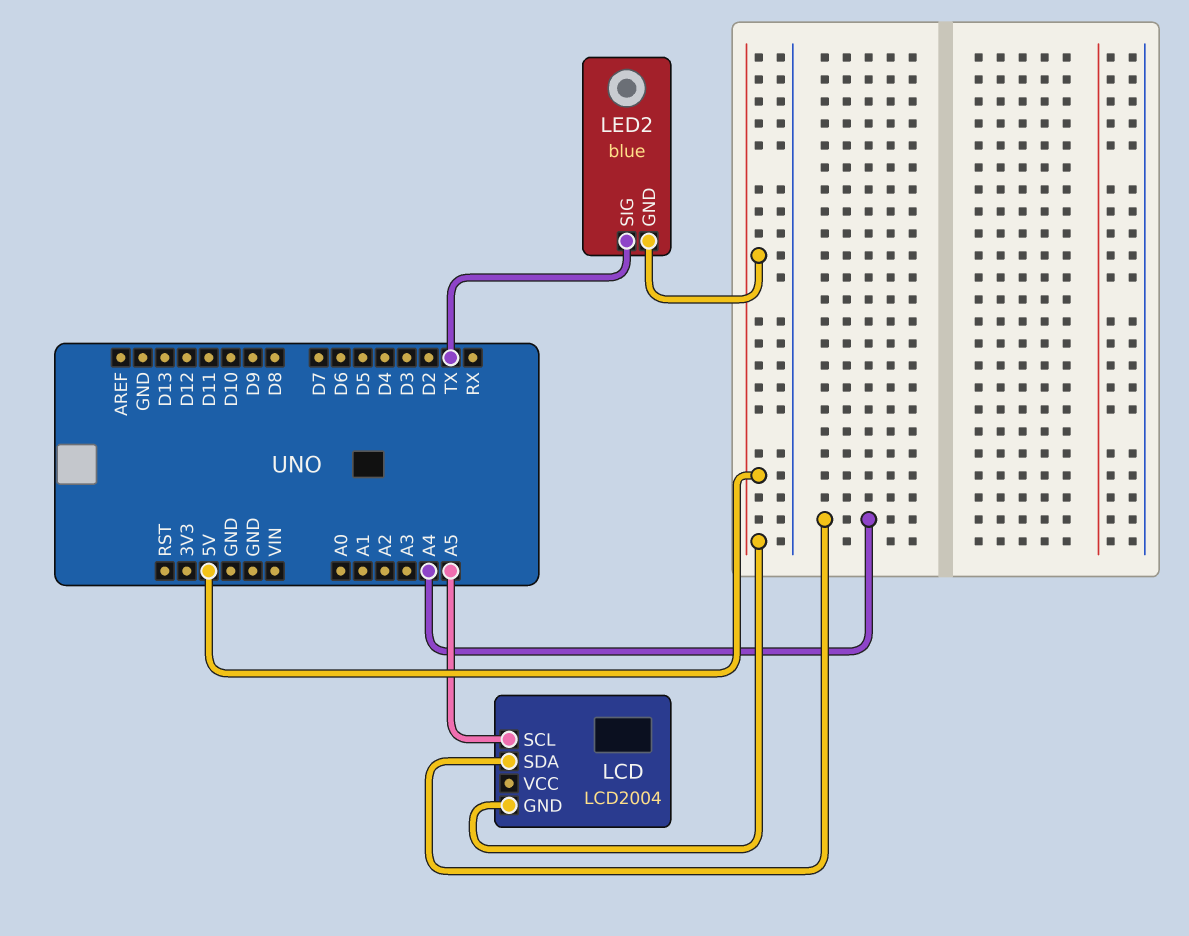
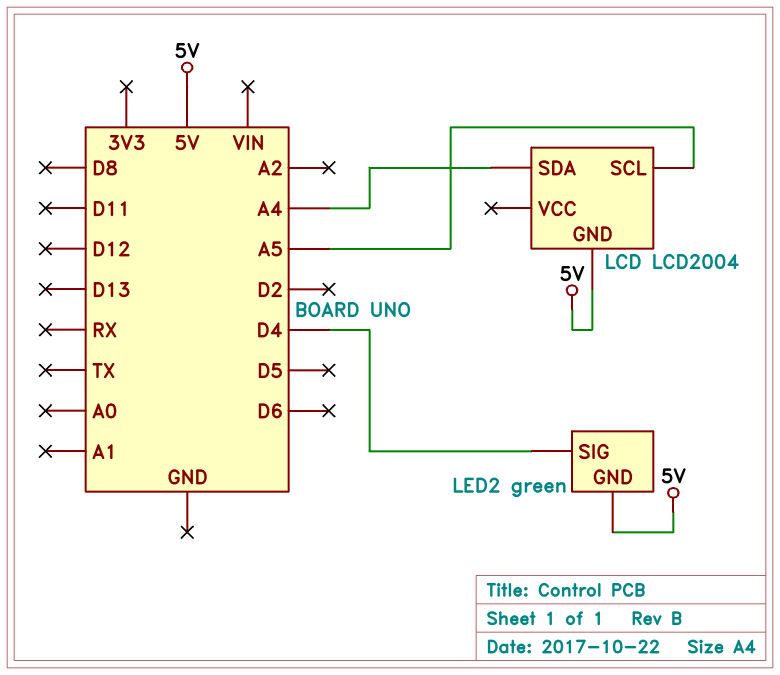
LED2: blue -> green
LED2 pin SIG: TX -> D4

